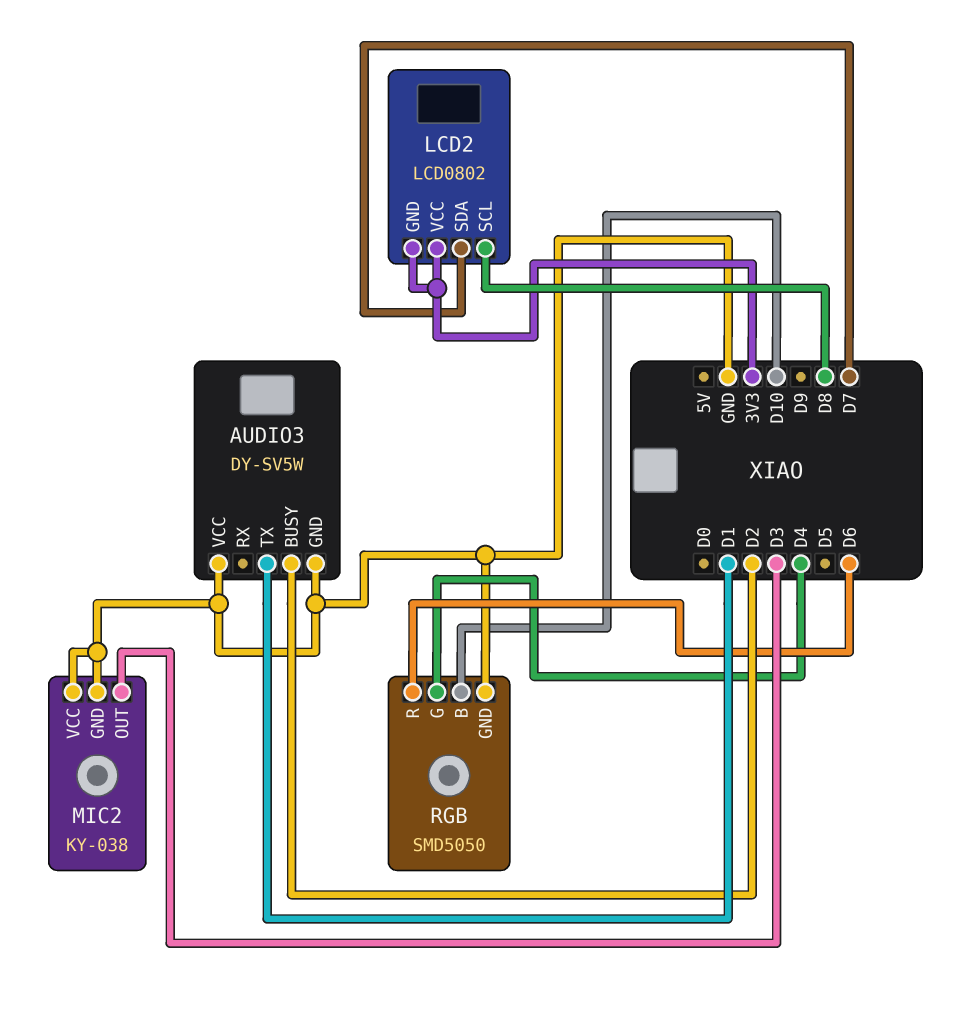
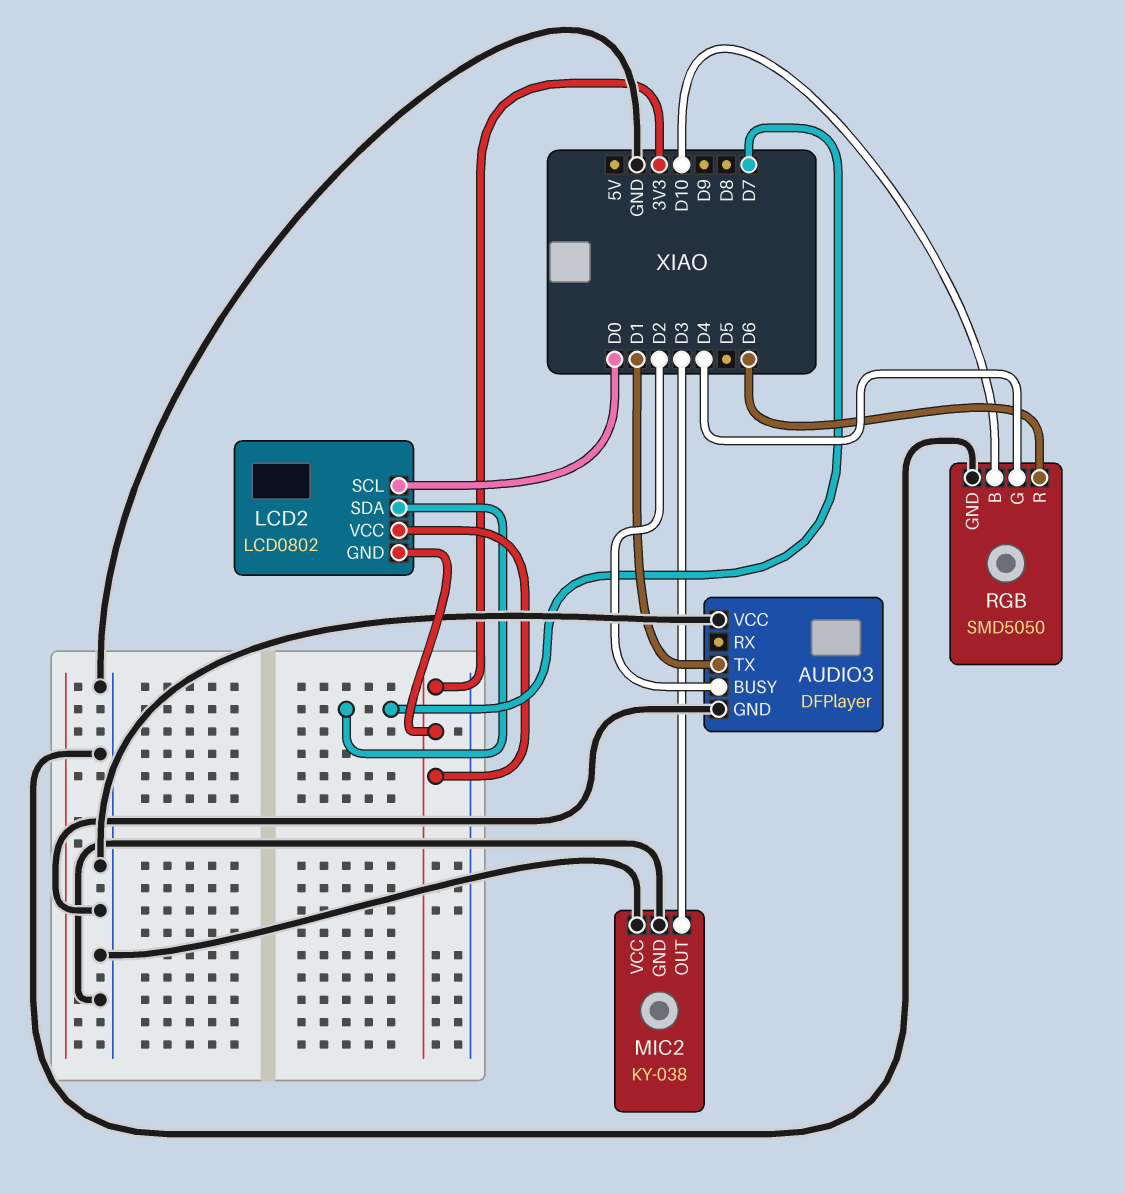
AUDIO3: DY-SV5W -> DFPlayer
LCD2 pin SCL: D8 -> D0

